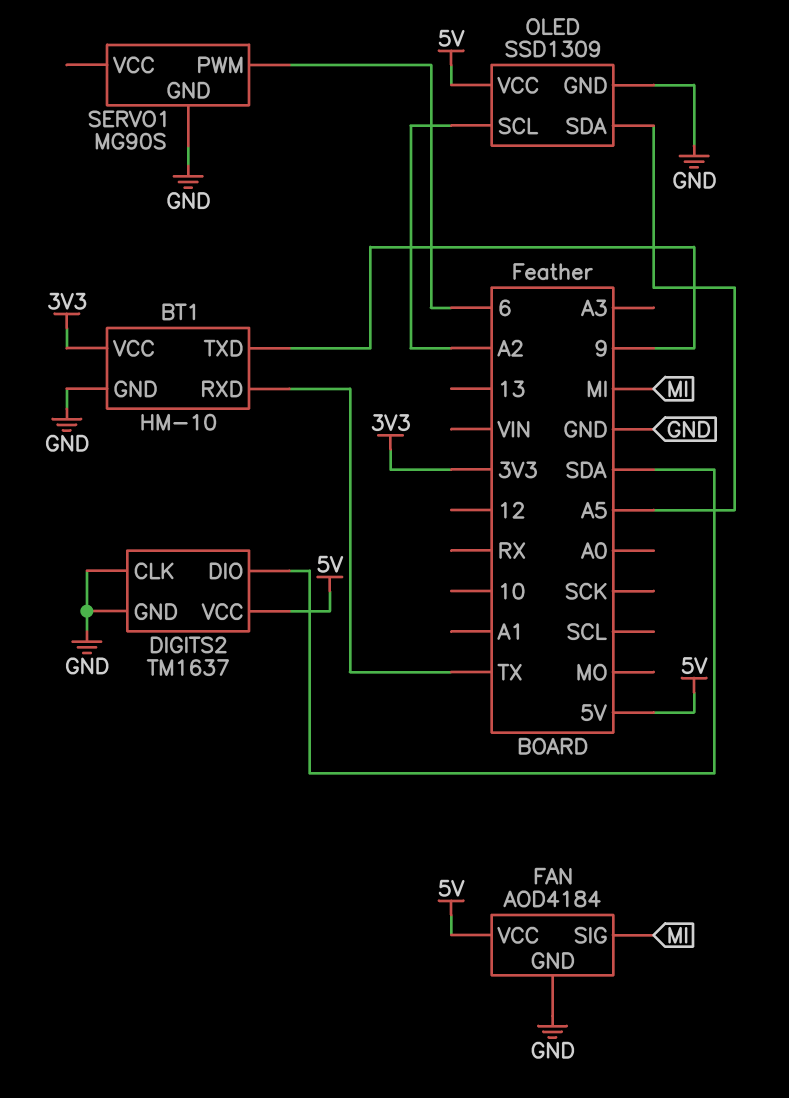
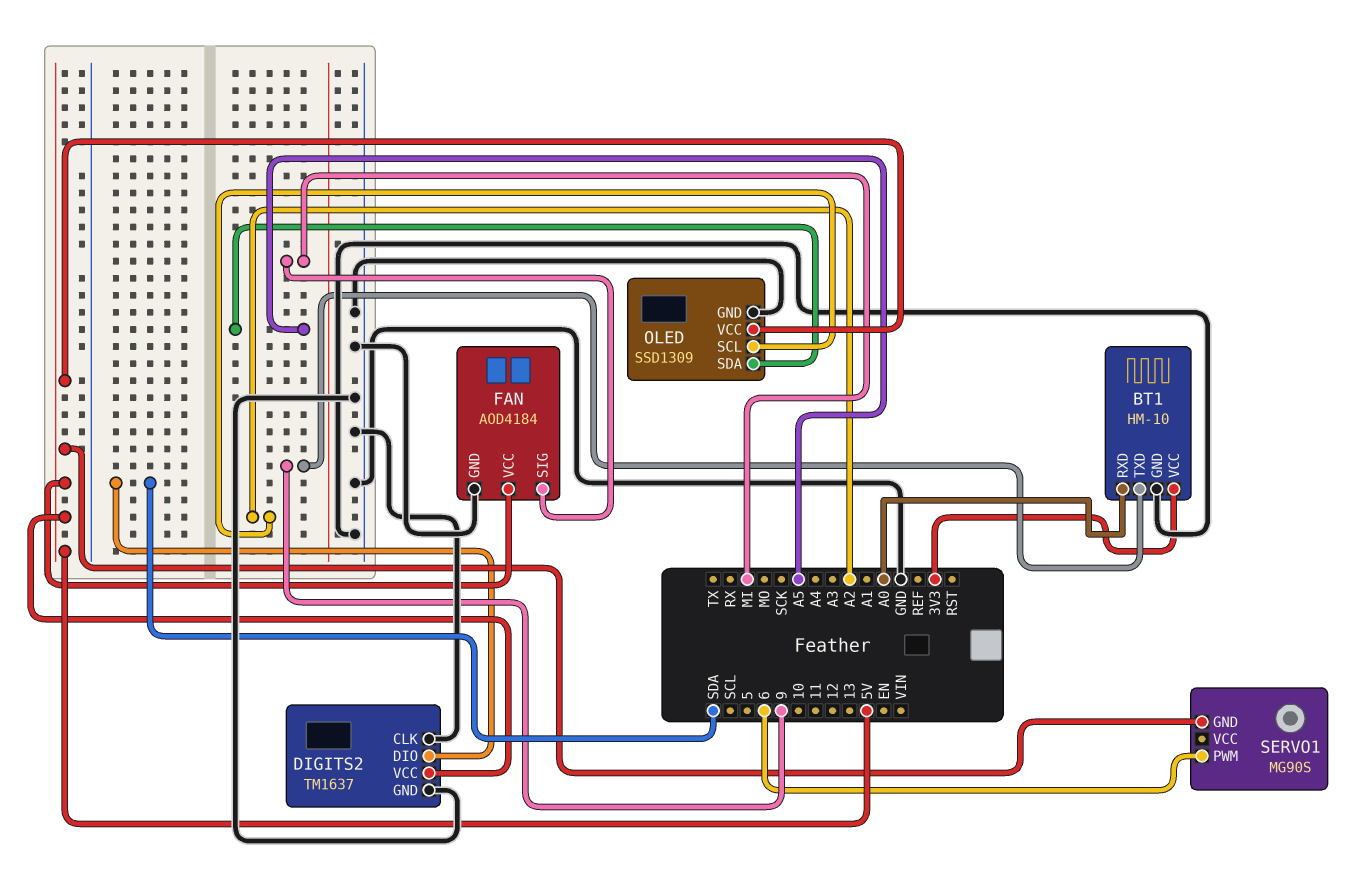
BT1 pin RXD: TX -> A0
SERVO1 pin GND: GND -> 5V

